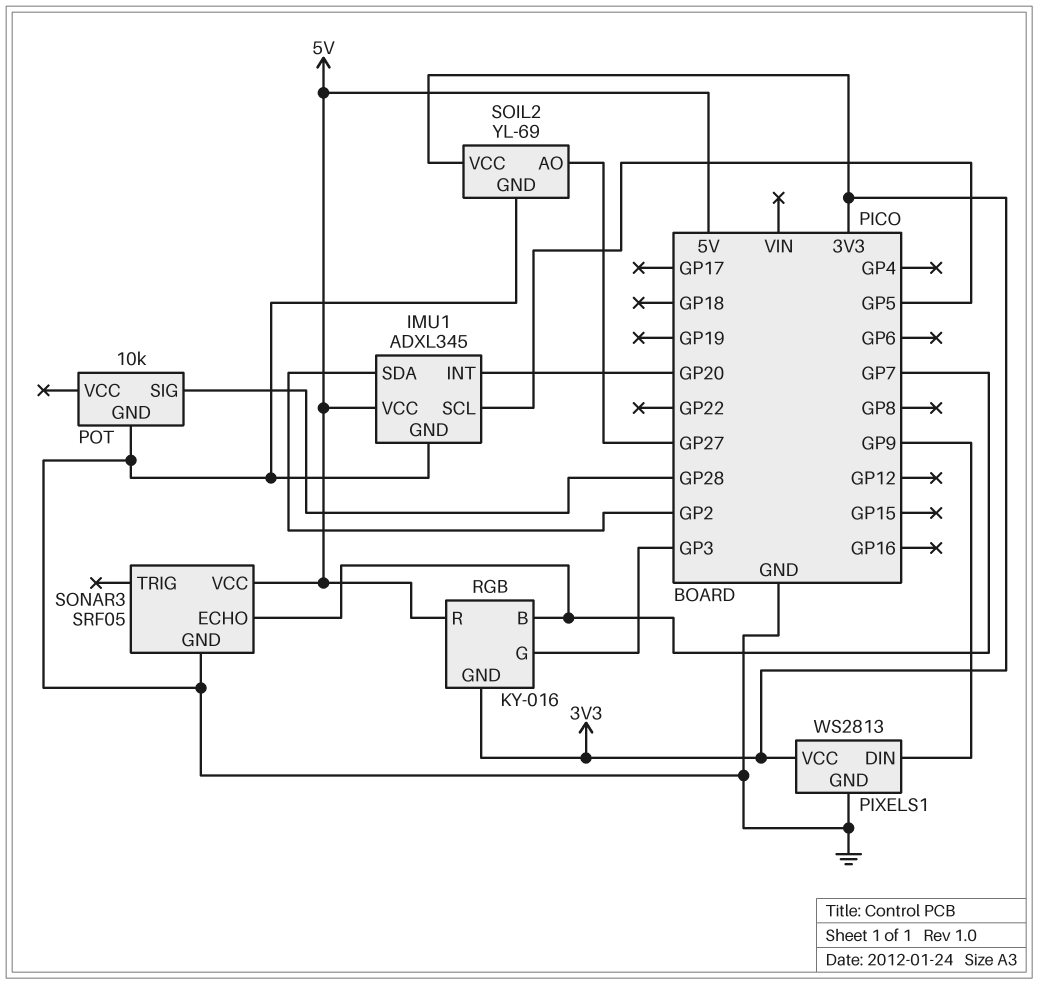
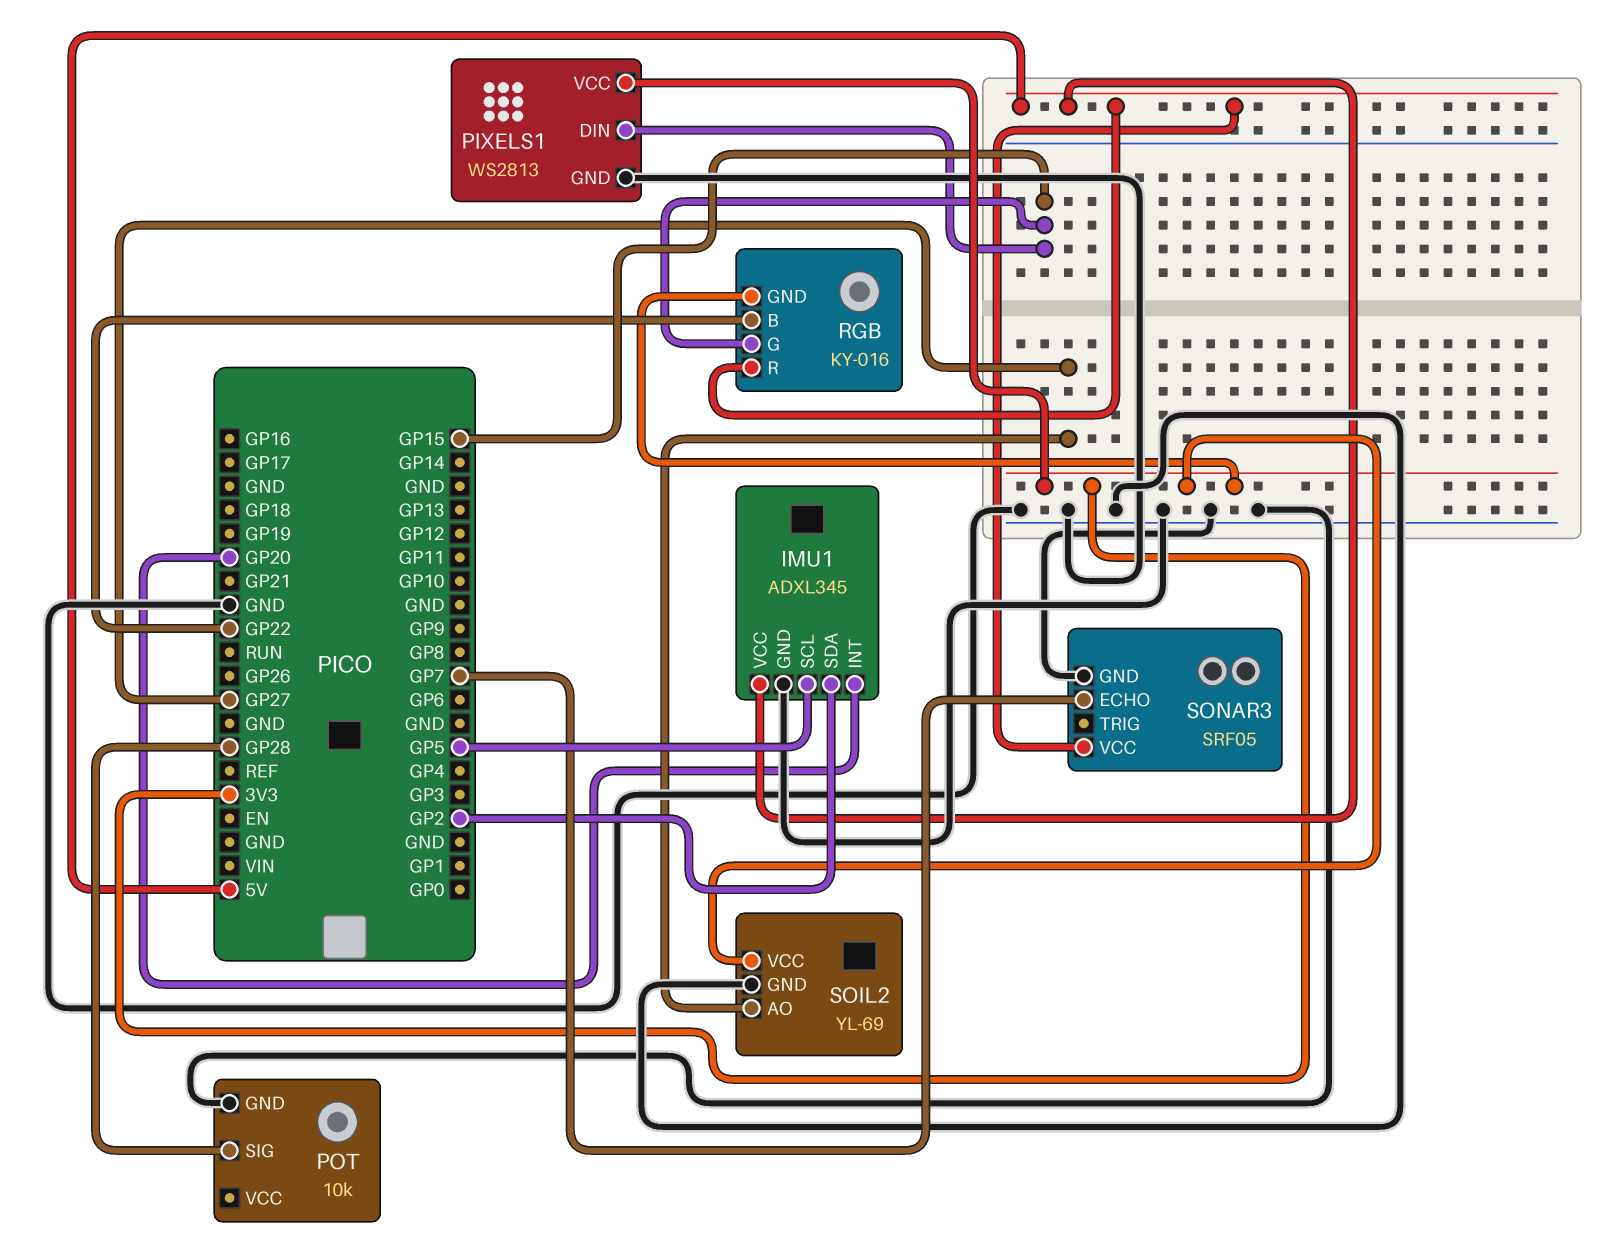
PIXELS1 pin DIN: GP9 -> GP15
RGB pin B: GP7 -> GP22
RGB pin G: GP3 -> GP15

